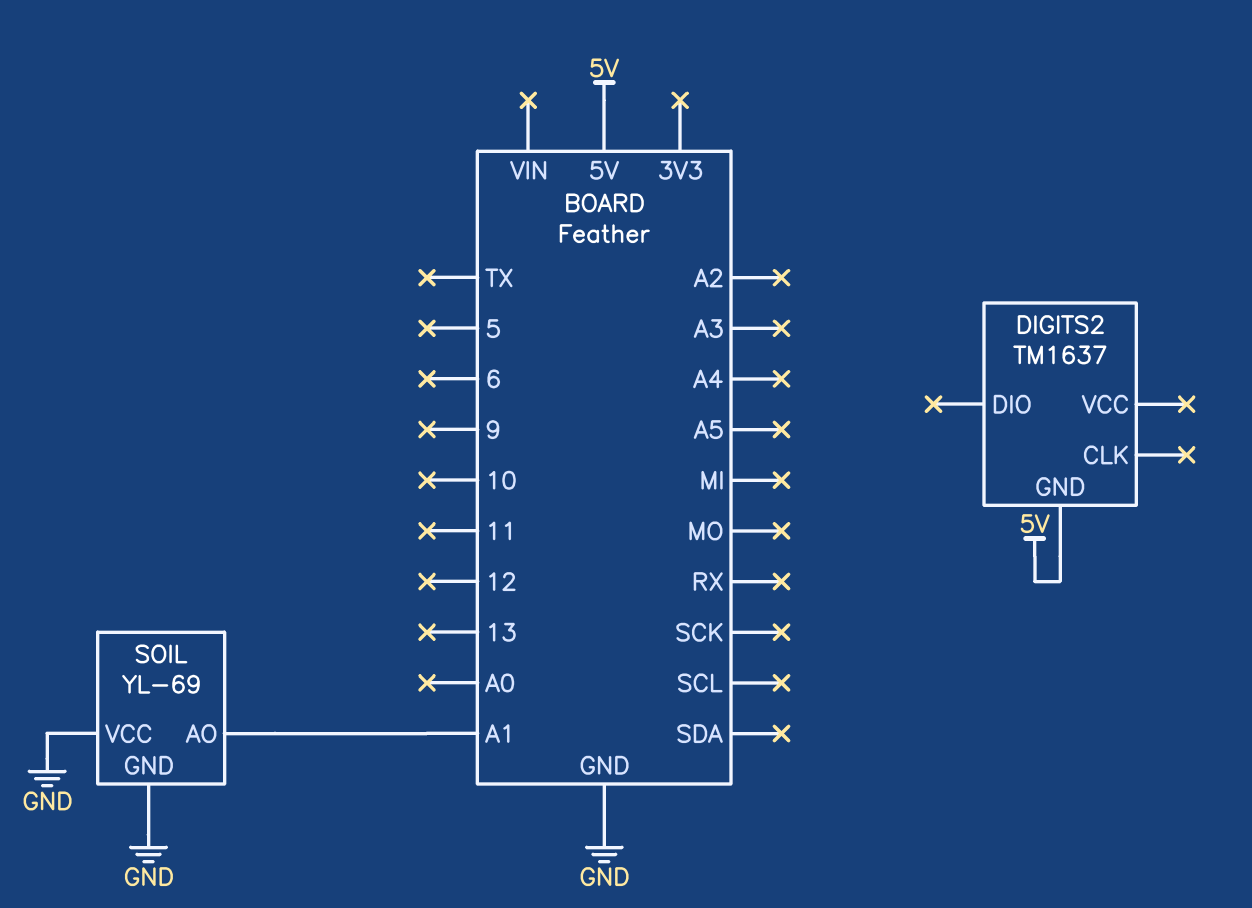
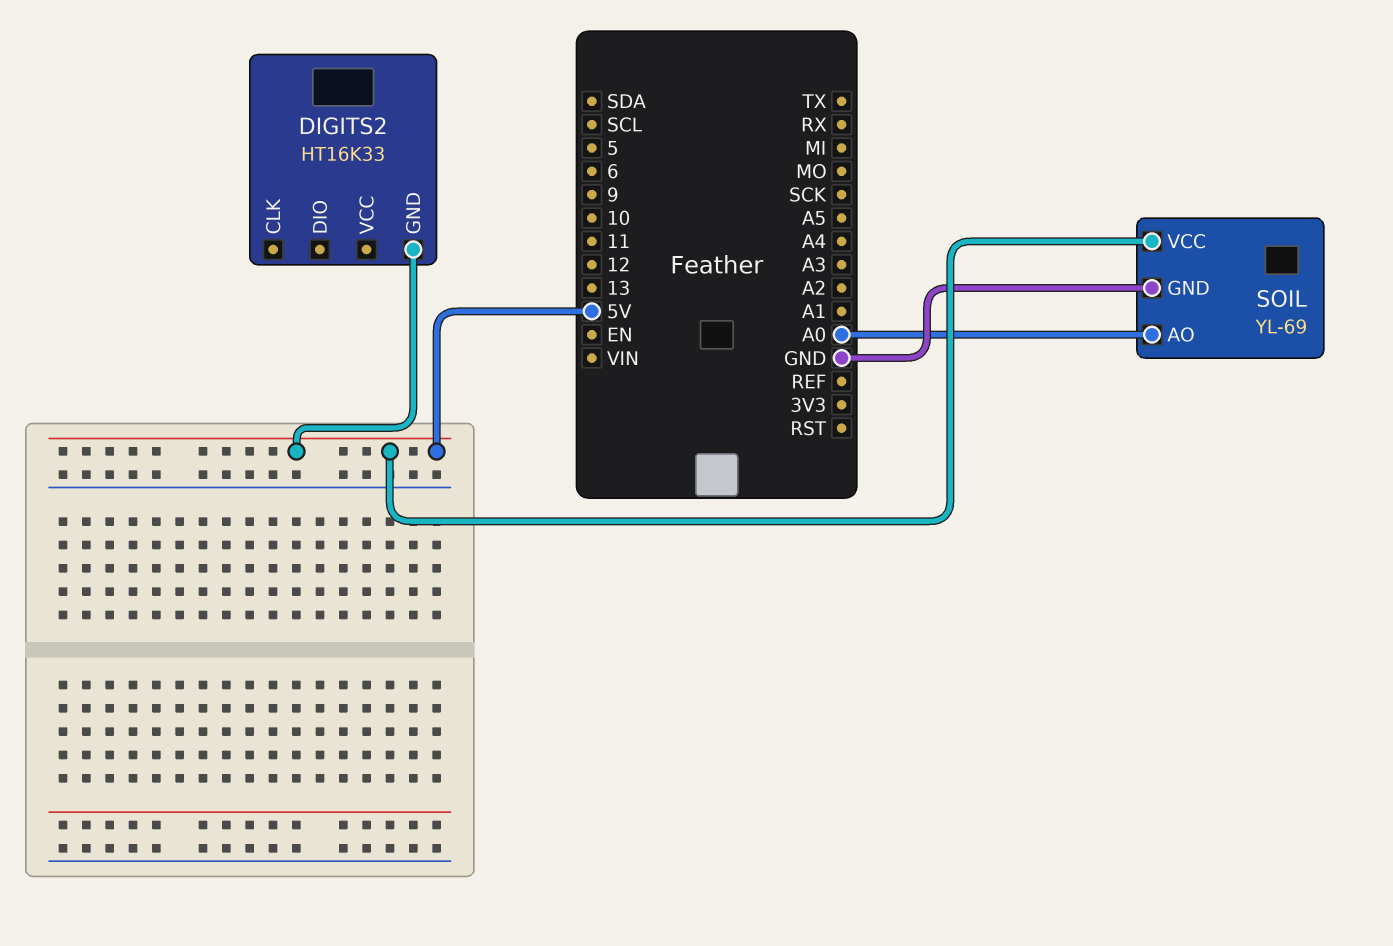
DIGITS2: TM1637 -> HT16K33
SOIL pin AO: A1 -> A0
SOIL pin VCC: GND -> 5V

